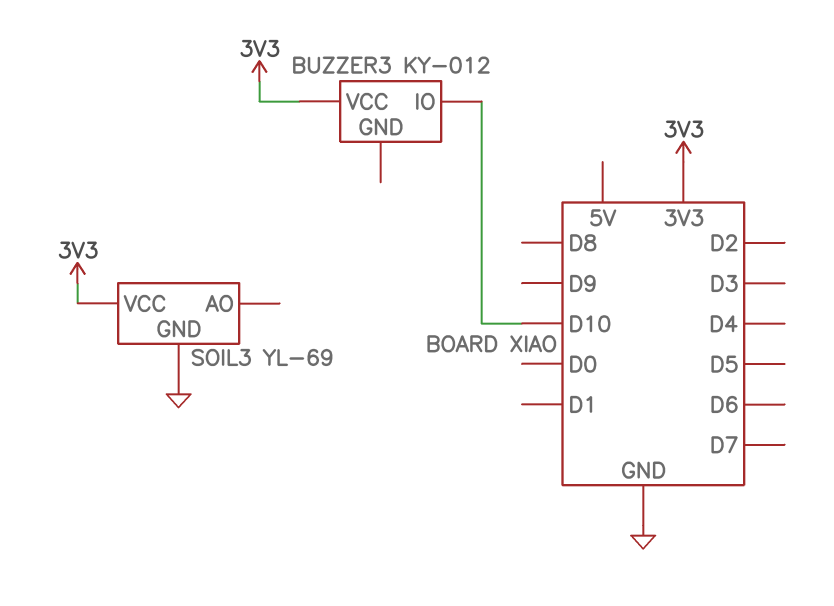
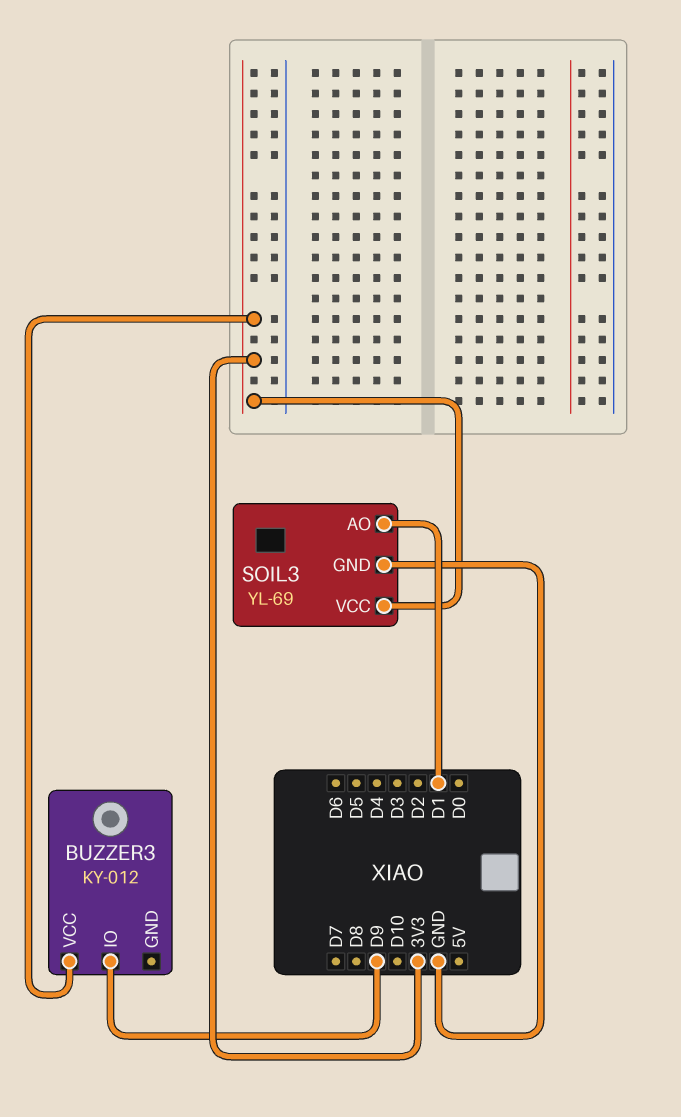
BUZZER3 pin IO: D10 -> D9
SOIL3 pin AO: none -> D1

